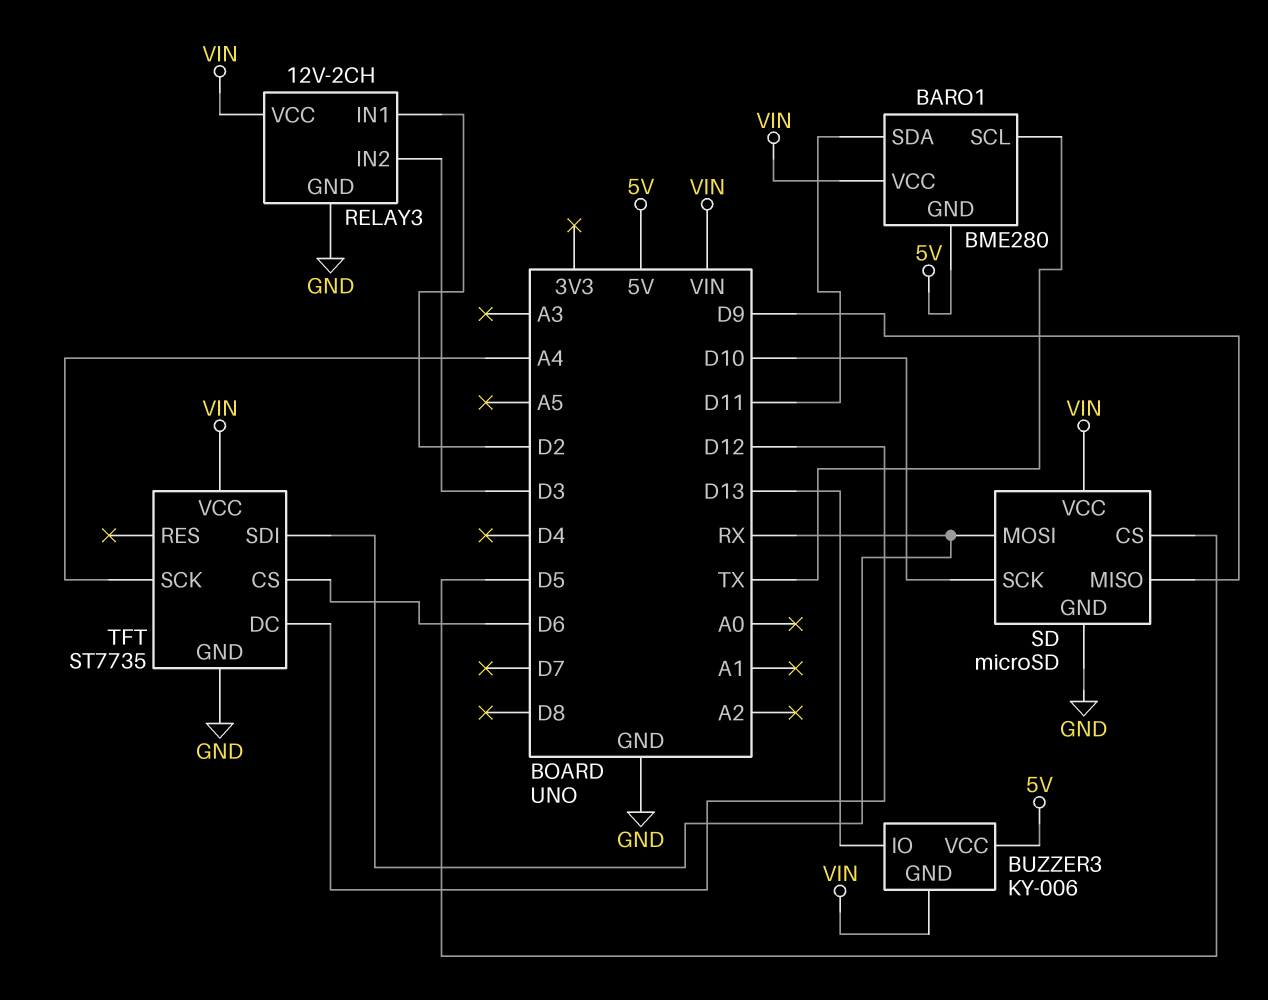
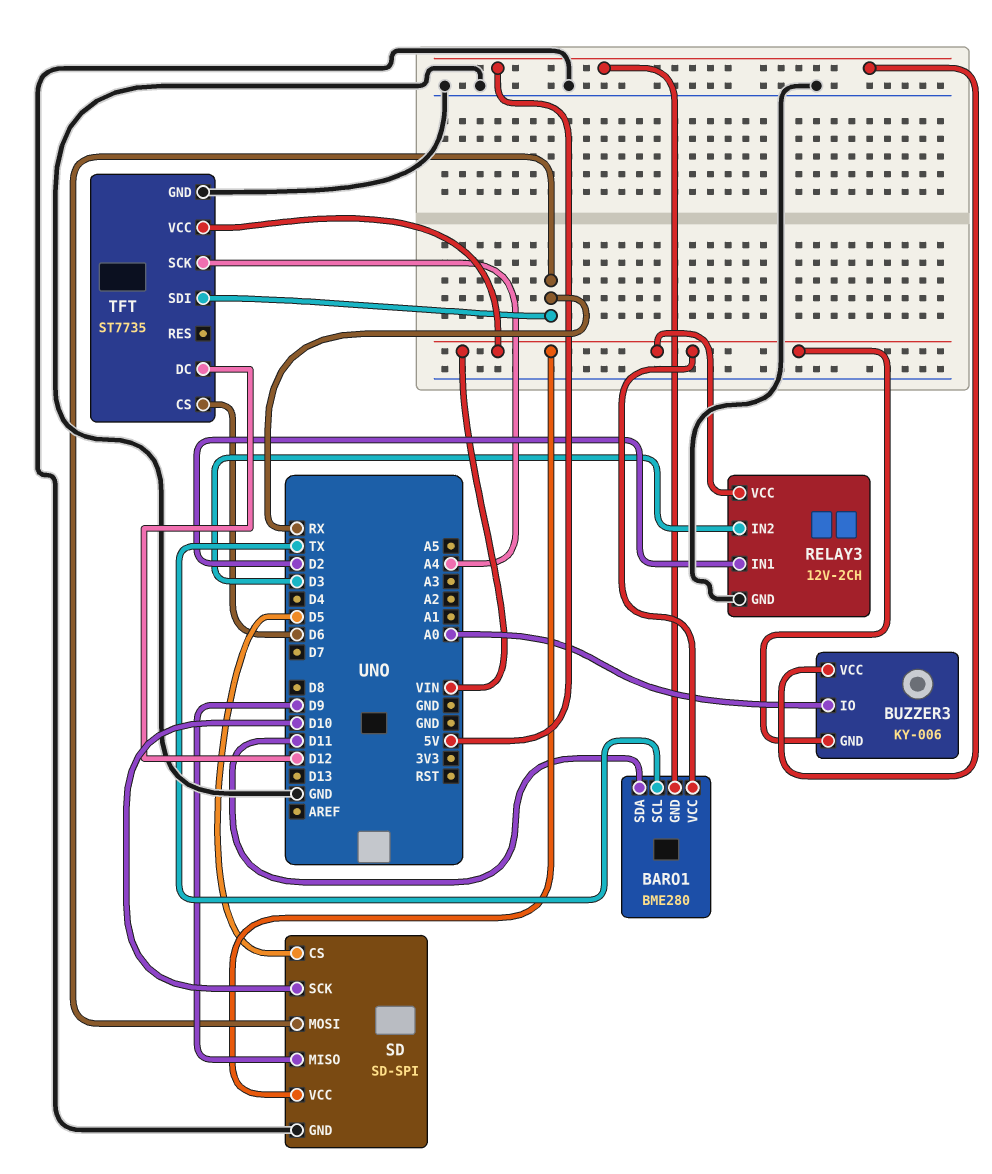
BUZZER3 pin IO: D13 -> A0
SD: microSD -> SD-SPI

